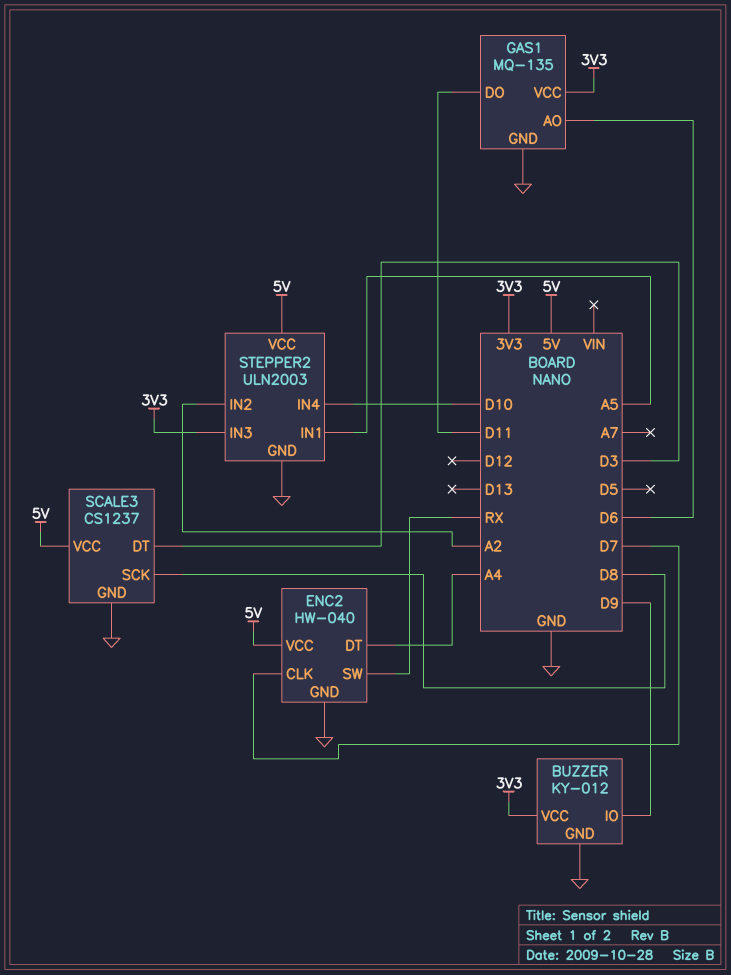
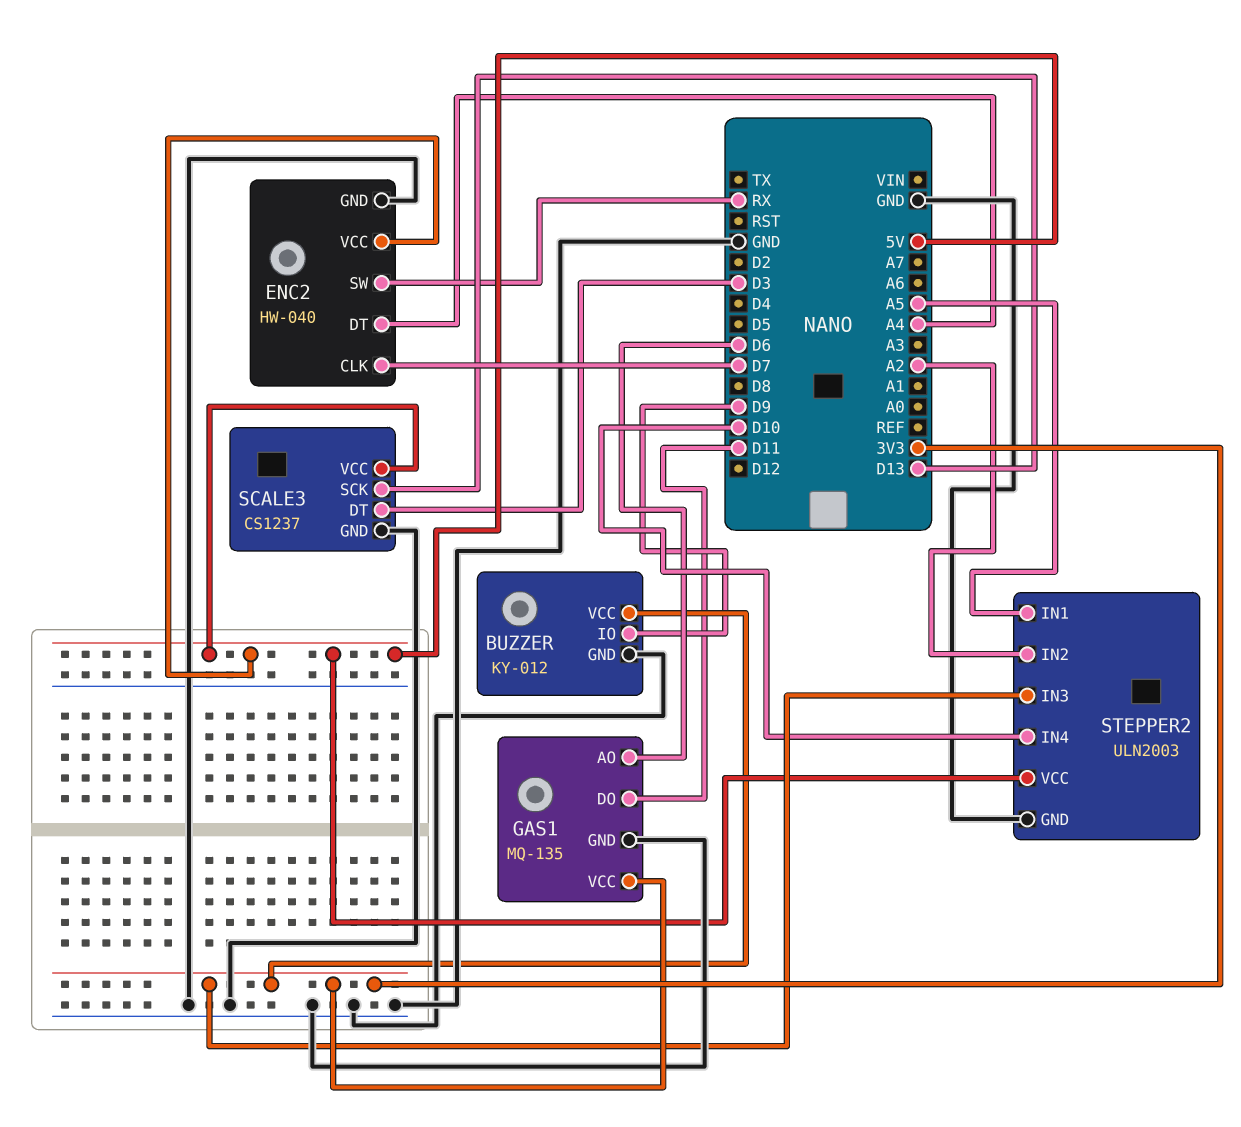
SCALE3 pin SCK: D8 -> D13

